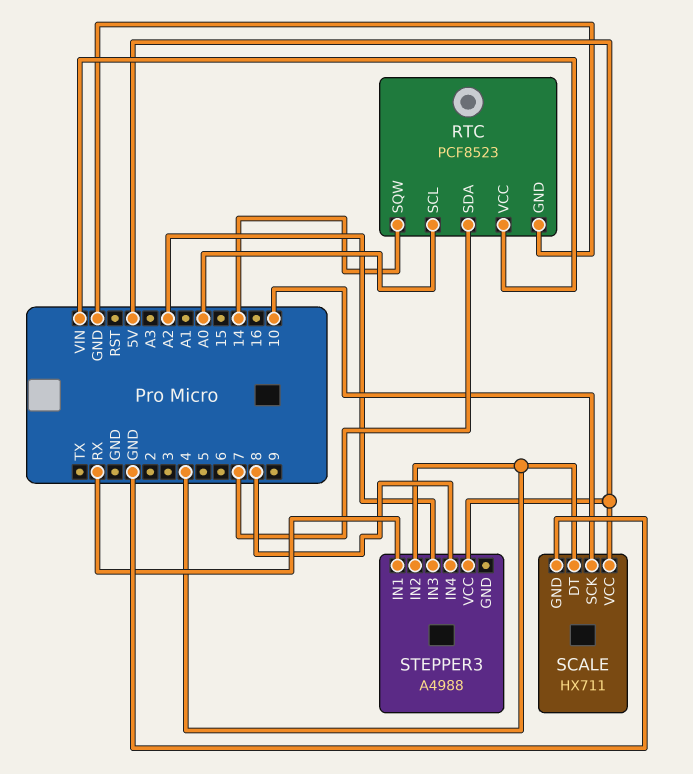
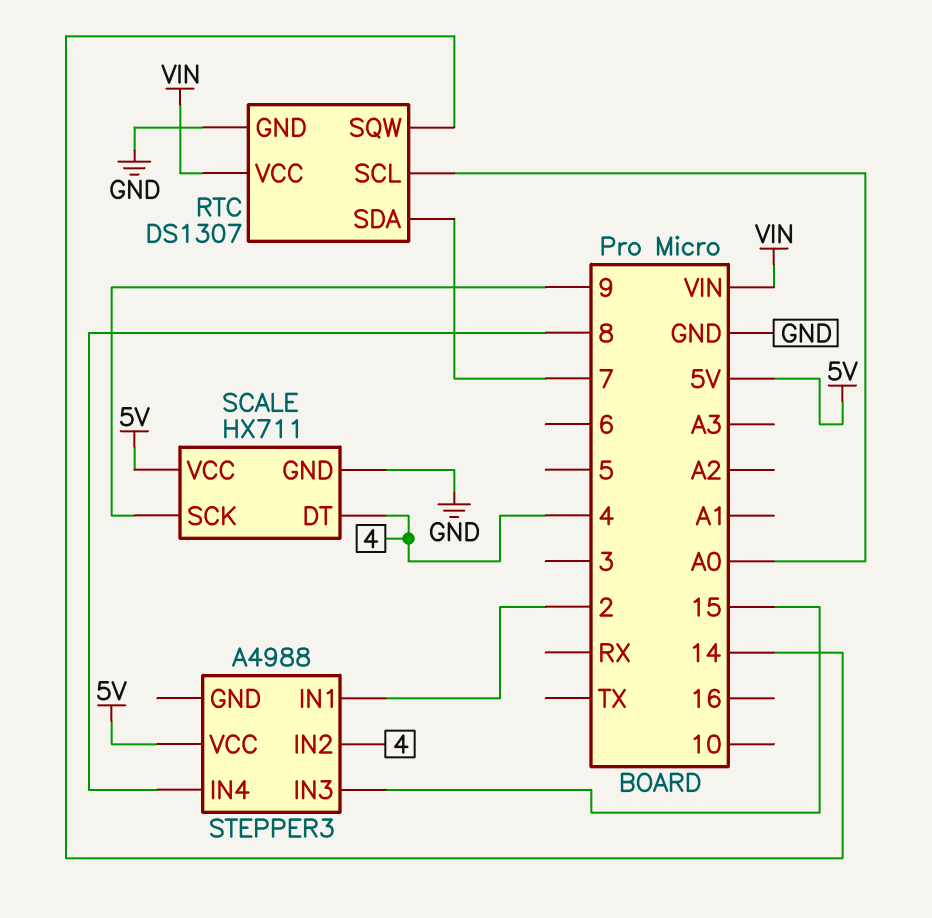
RTC: PCF8523 -> DS1307
SCALE pin SCK: 10 -> 9
STEPPER3 pin IN1: RX -> 2
STEPPER3 pin IN3: A2 -> 15

